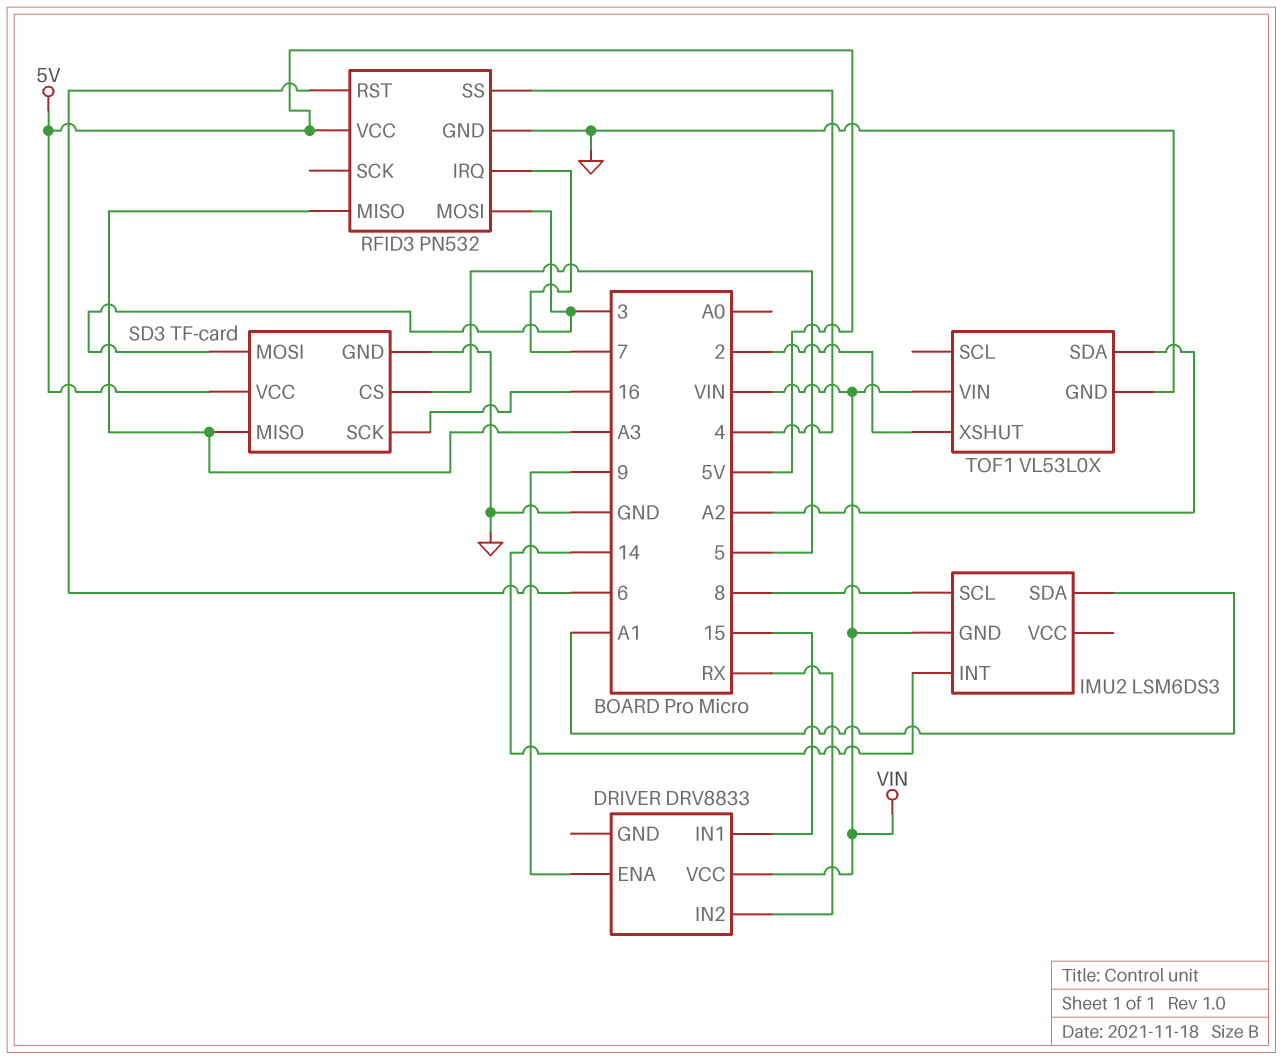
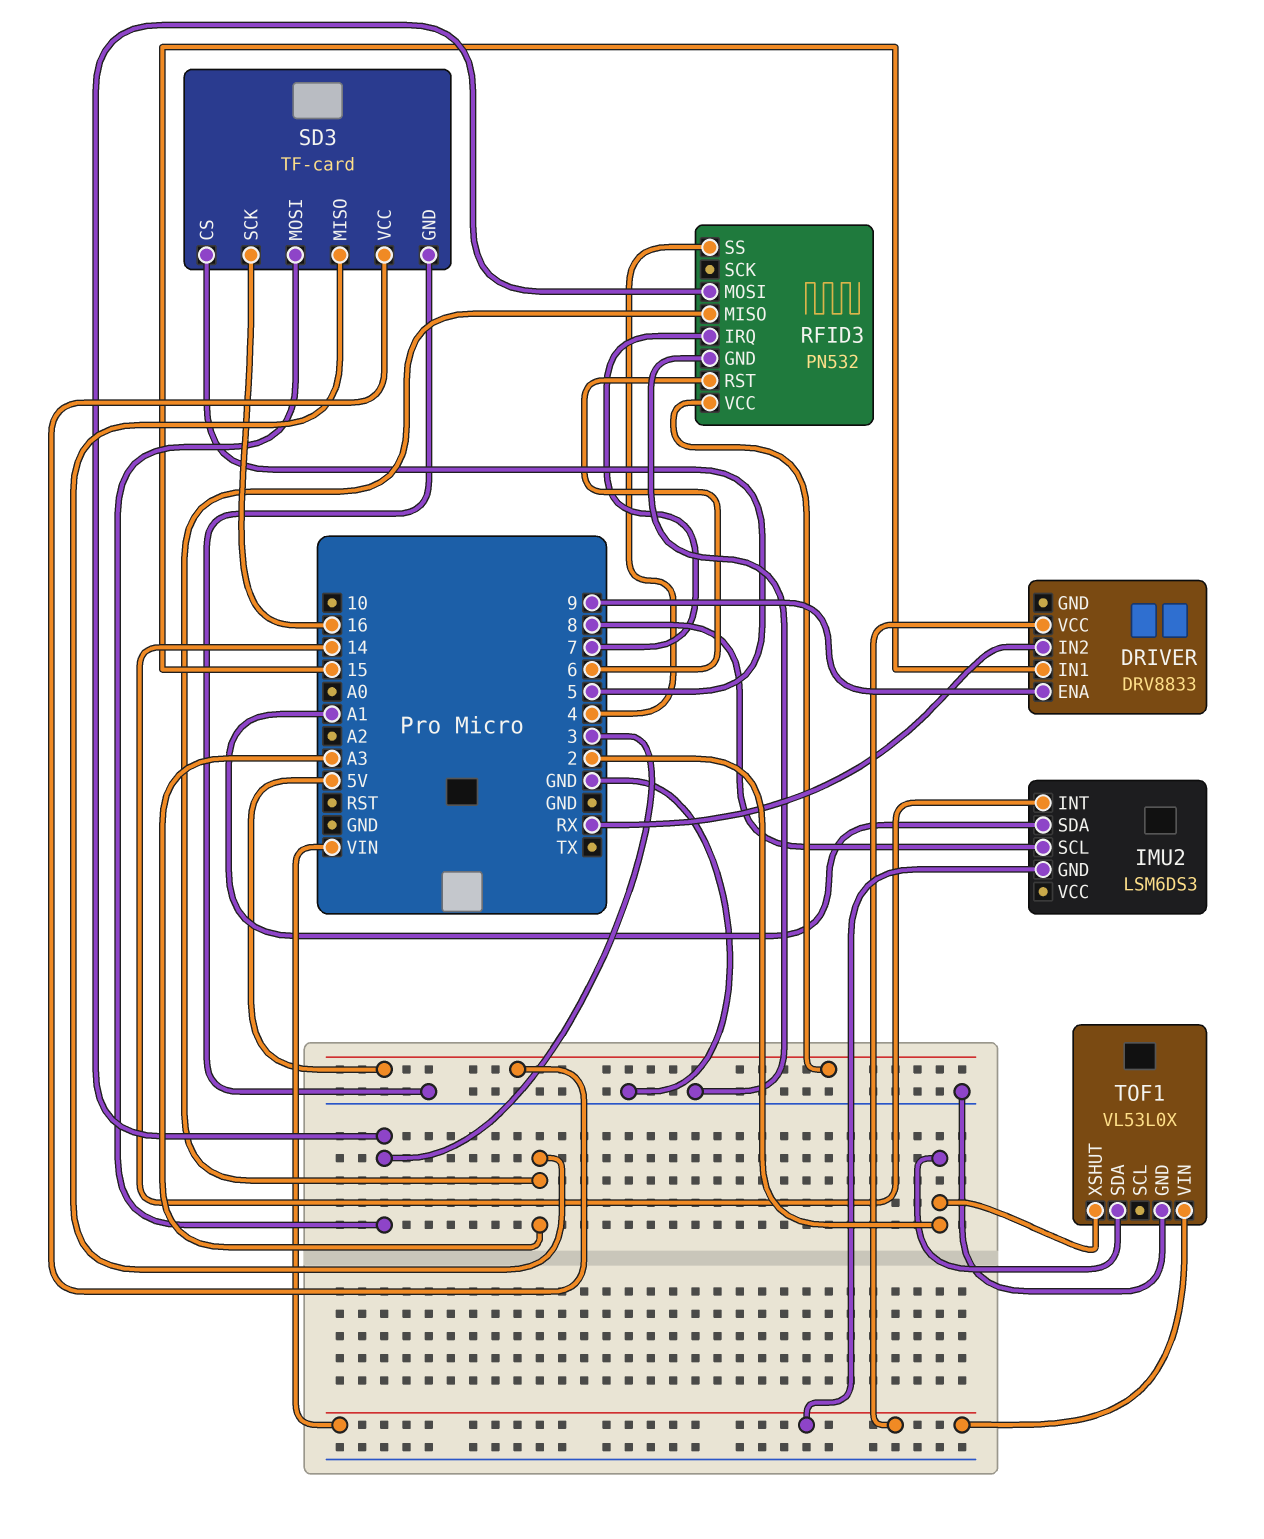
TOF1 pin SDA: A2 -> 2

